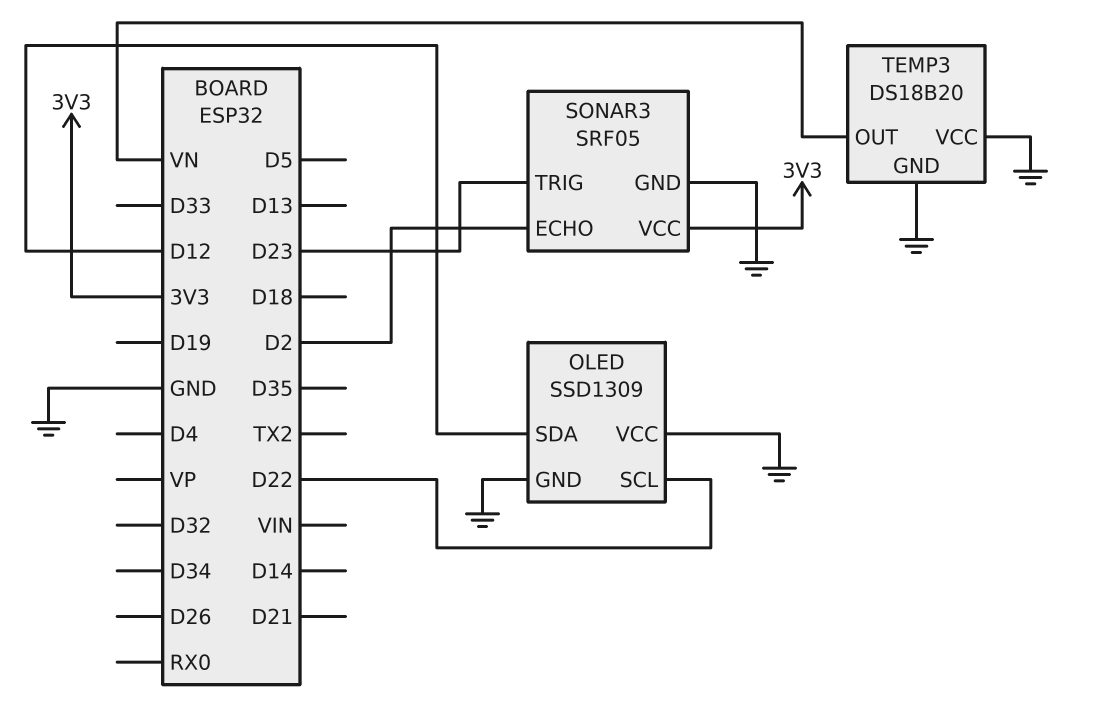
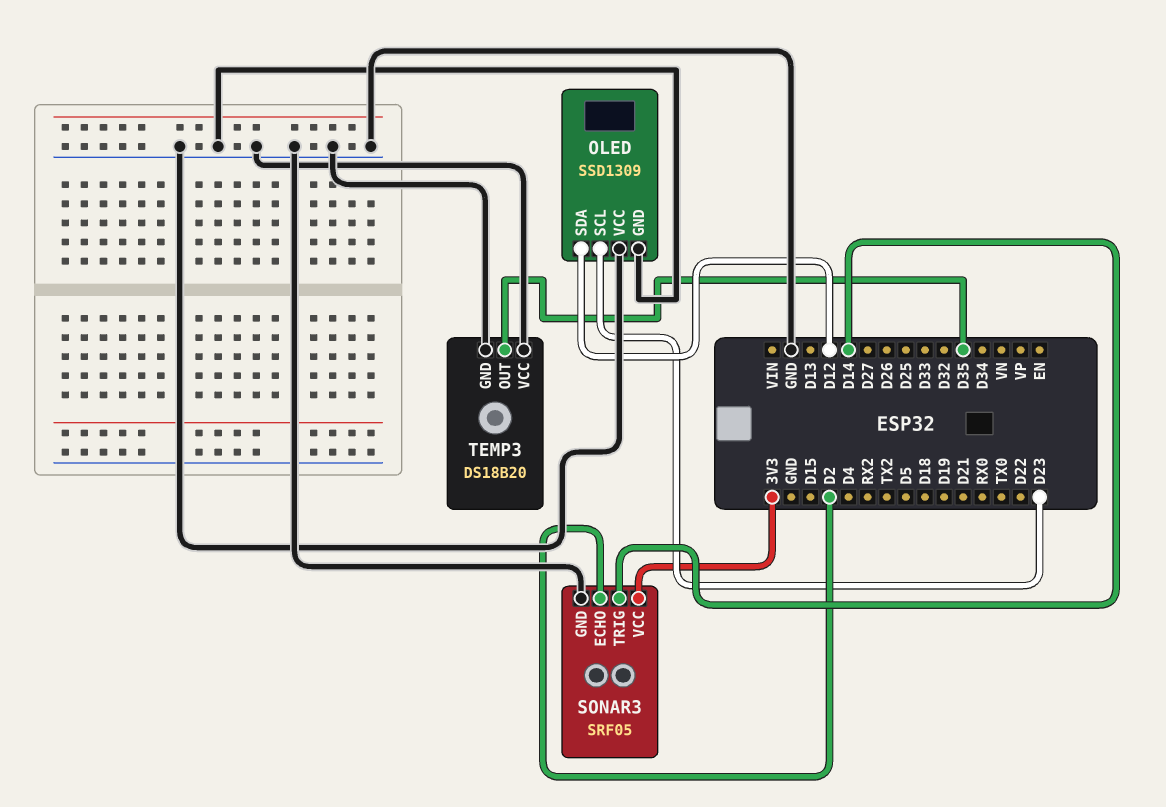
OLED pin SCL: D22 -> D23
SONAR3 pin TRIG: D23 -> D14
TEMP3 pin OUT: VN -> D35

